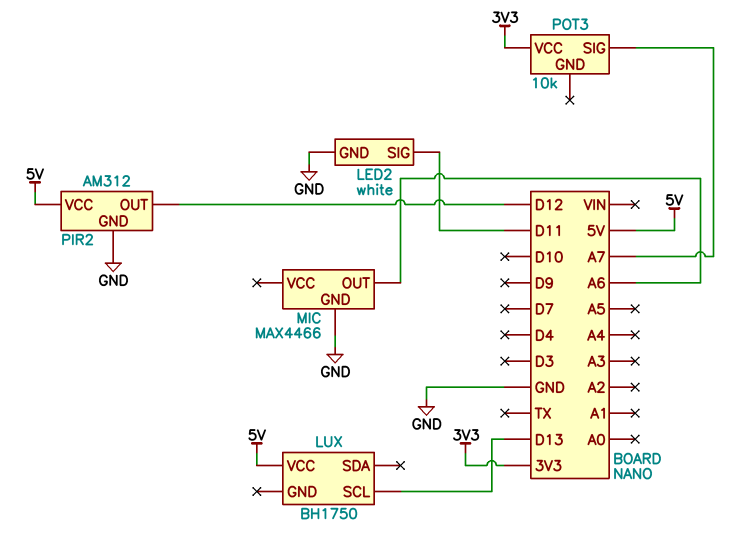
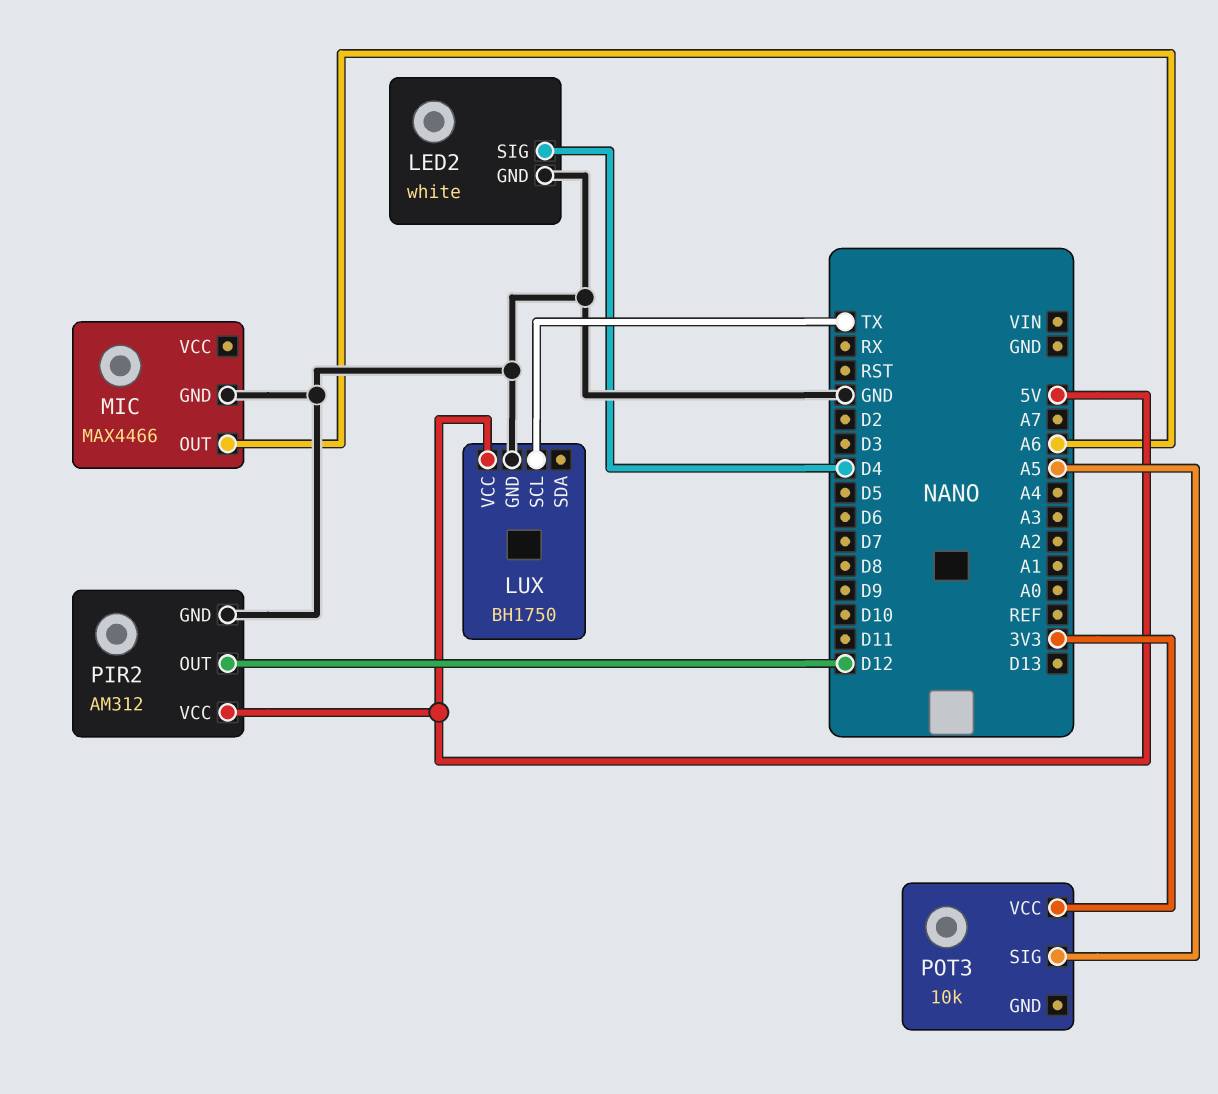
LED2 pin SIG: D11 -> D4
LUX pin GND: none -> GND
LUX pin SCL: D13 -> TX
POT3 pin SIG: A7 -> A5

